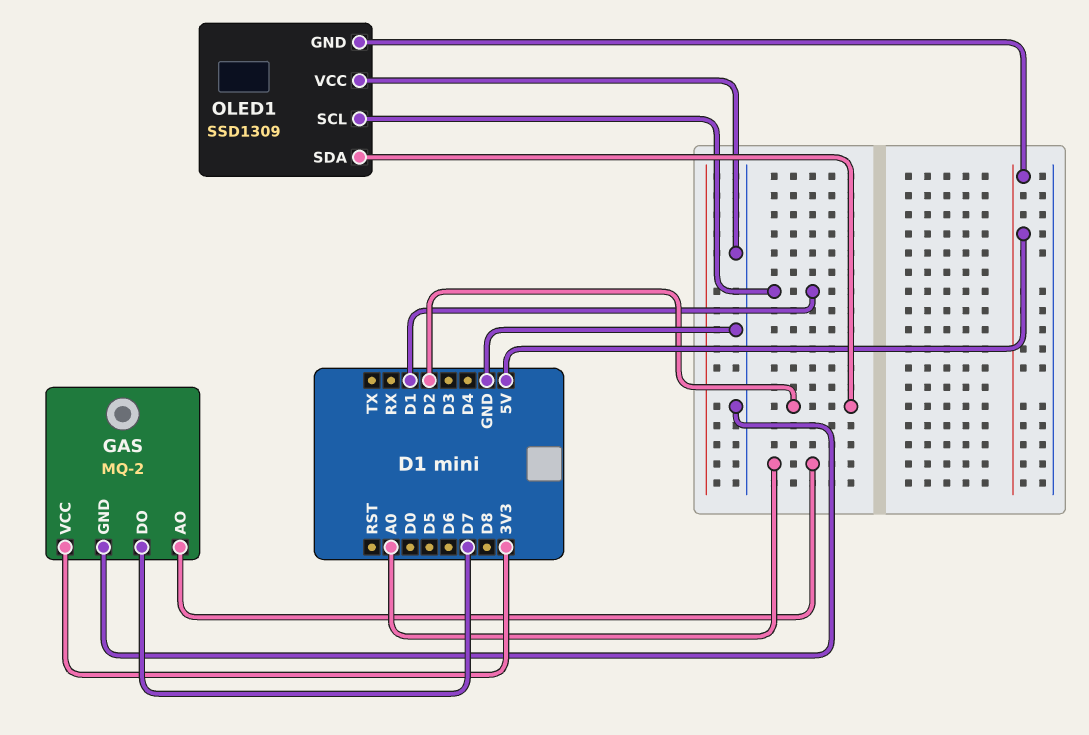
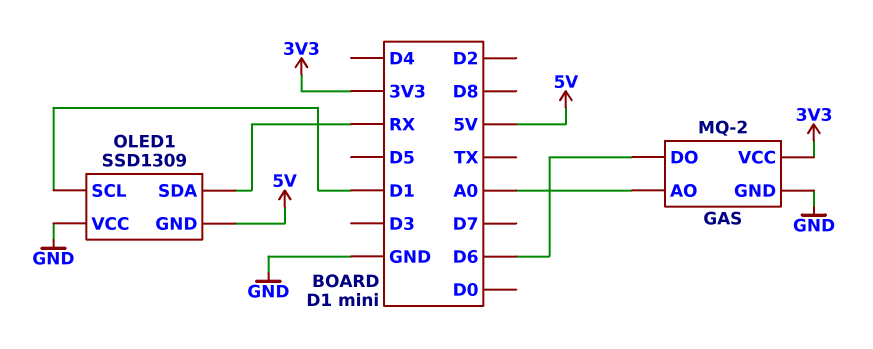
GAS pin DO: D7 -> D6
OLED1 pin SDA: D2 -> RX

